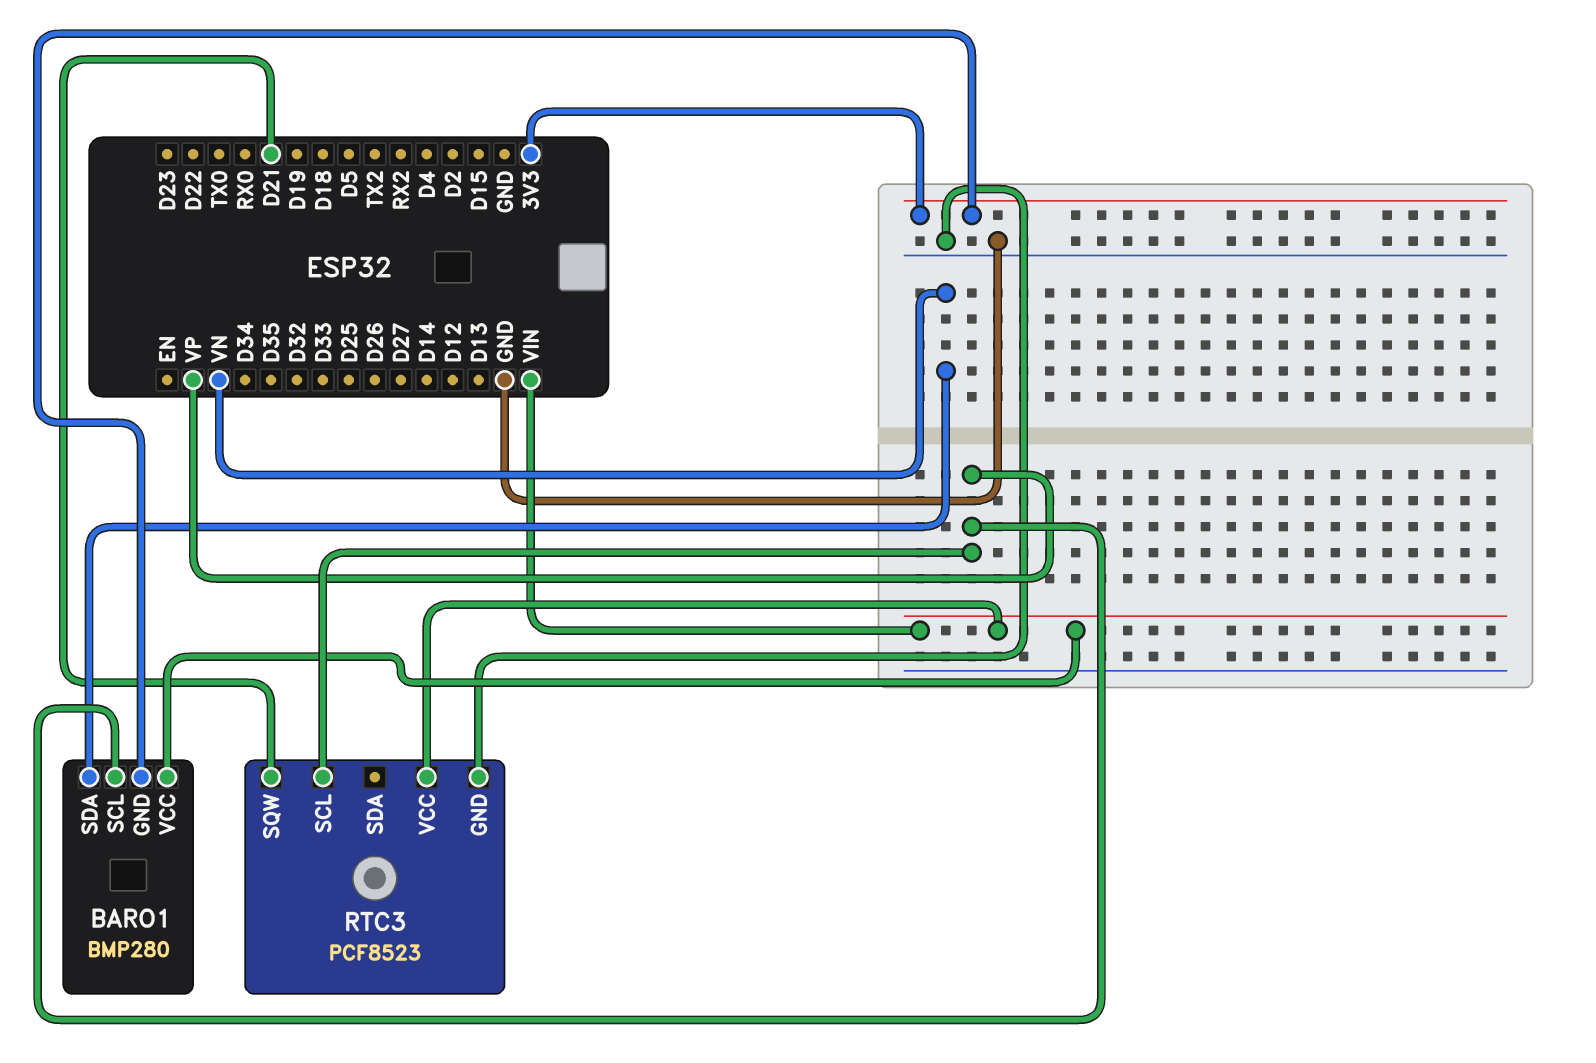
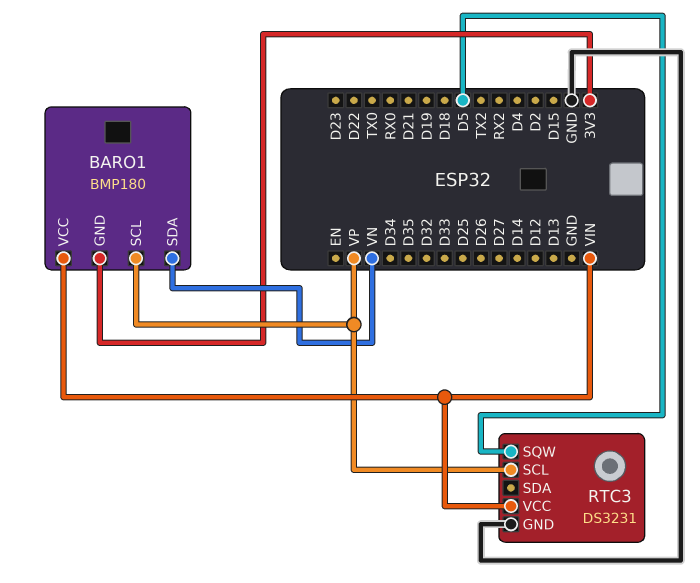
BARO1: BMP280 -> BMP180
RTC3: PCF8523 -> DS3231
RTC3 pin SQW: D21 -> D5

